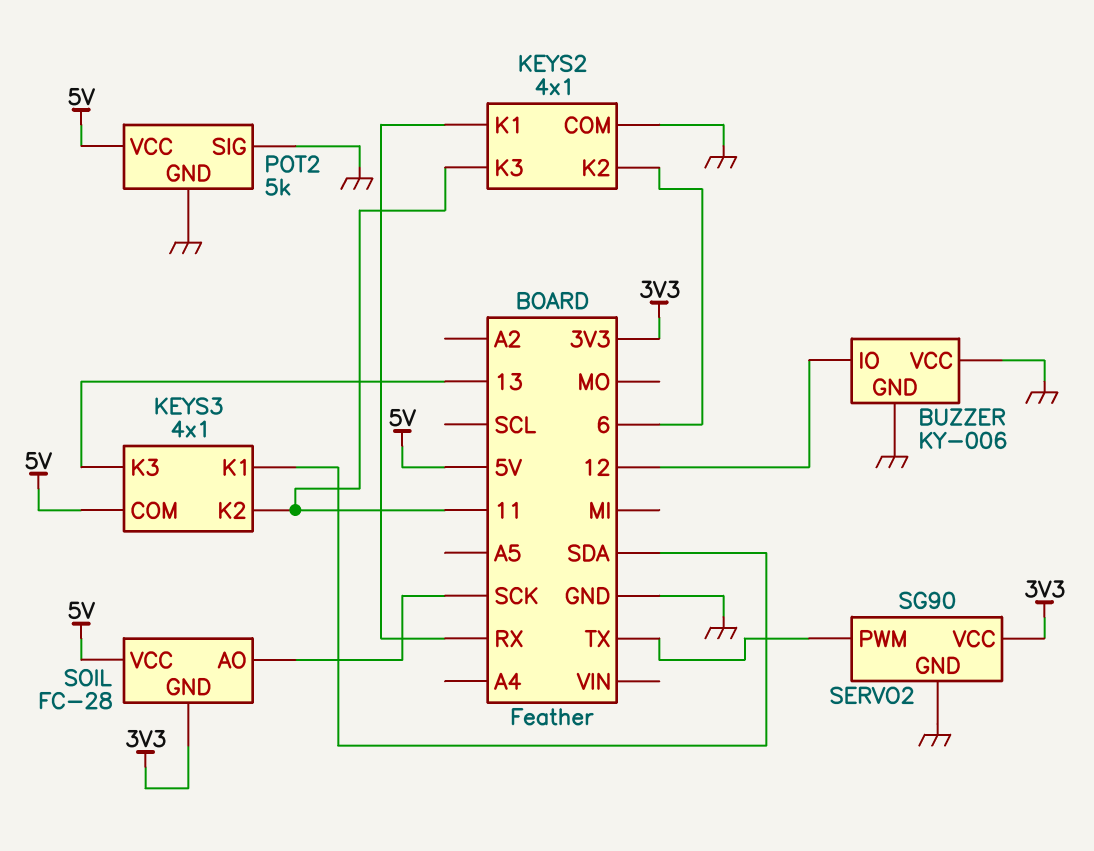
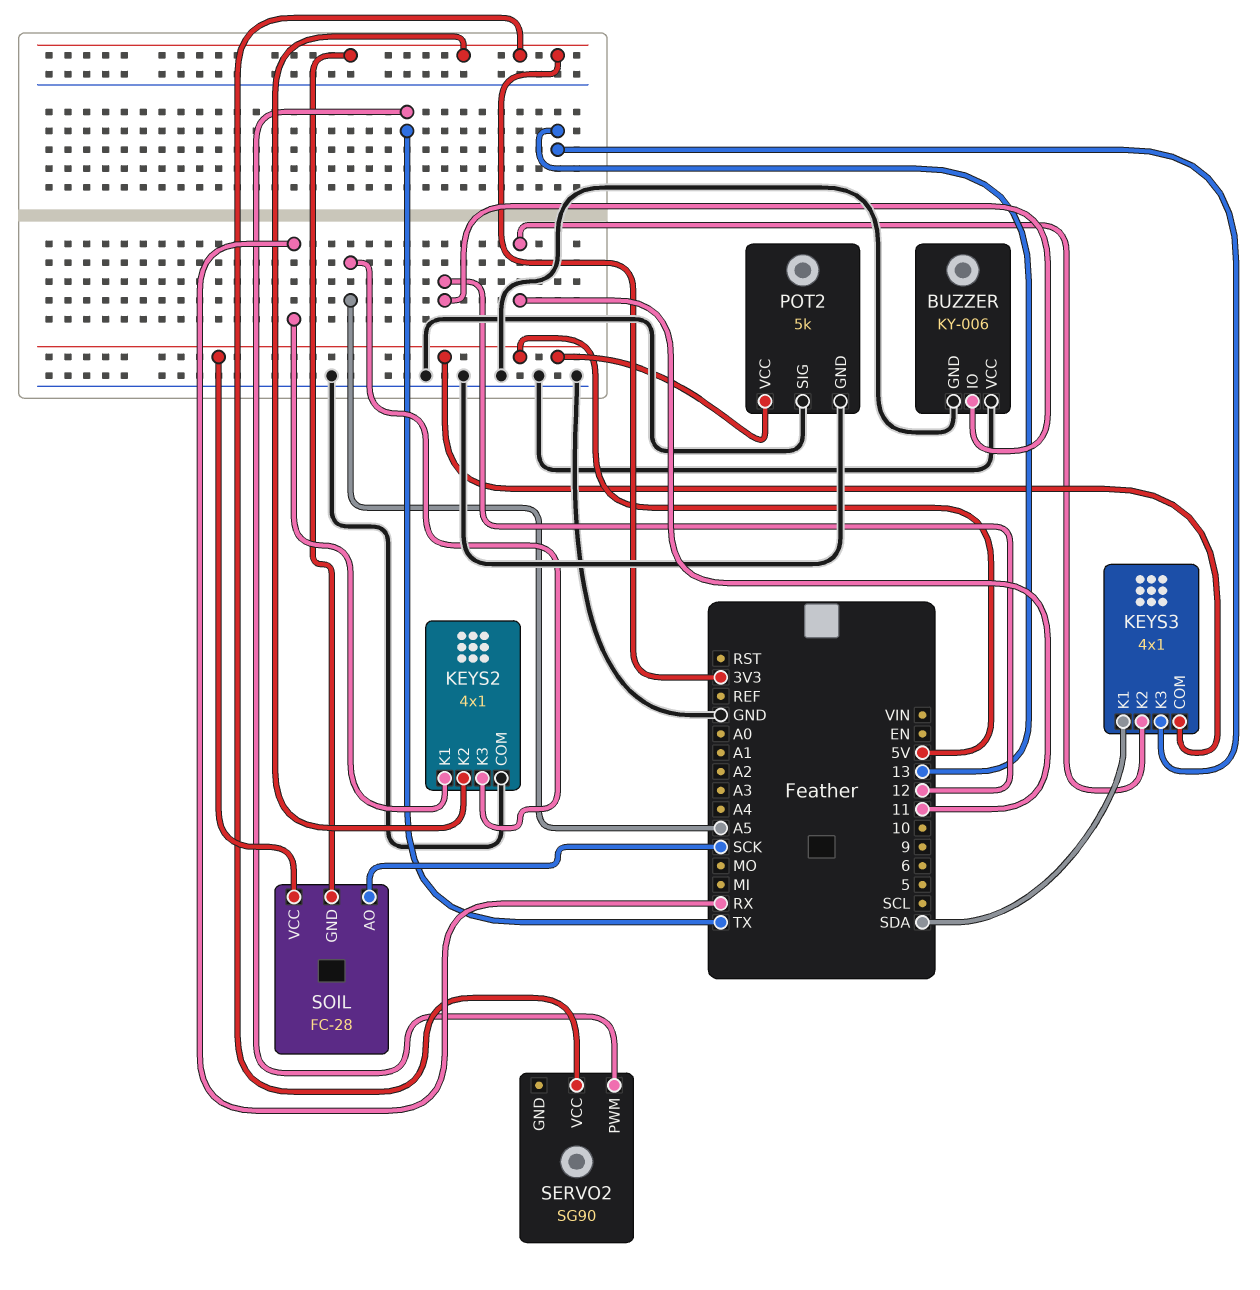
KEYS2 pin K2: 6 -> 3V3
KEYS2 pin K3: 11 -> A5
SERVO2 pin GND: GND -> none

